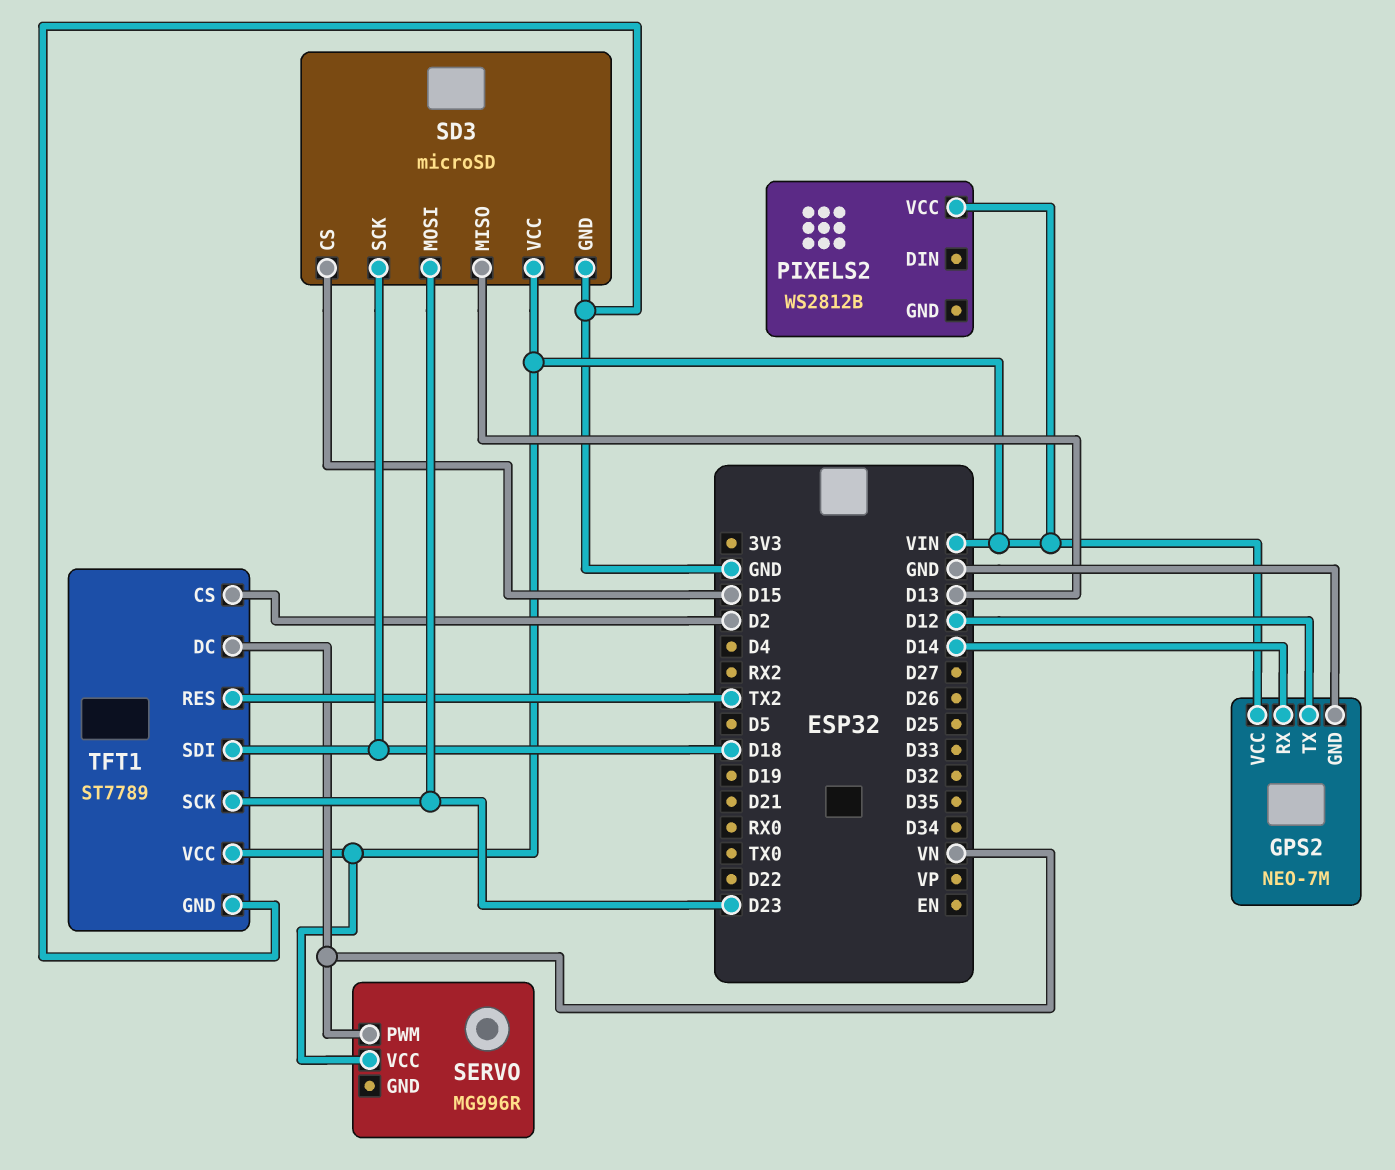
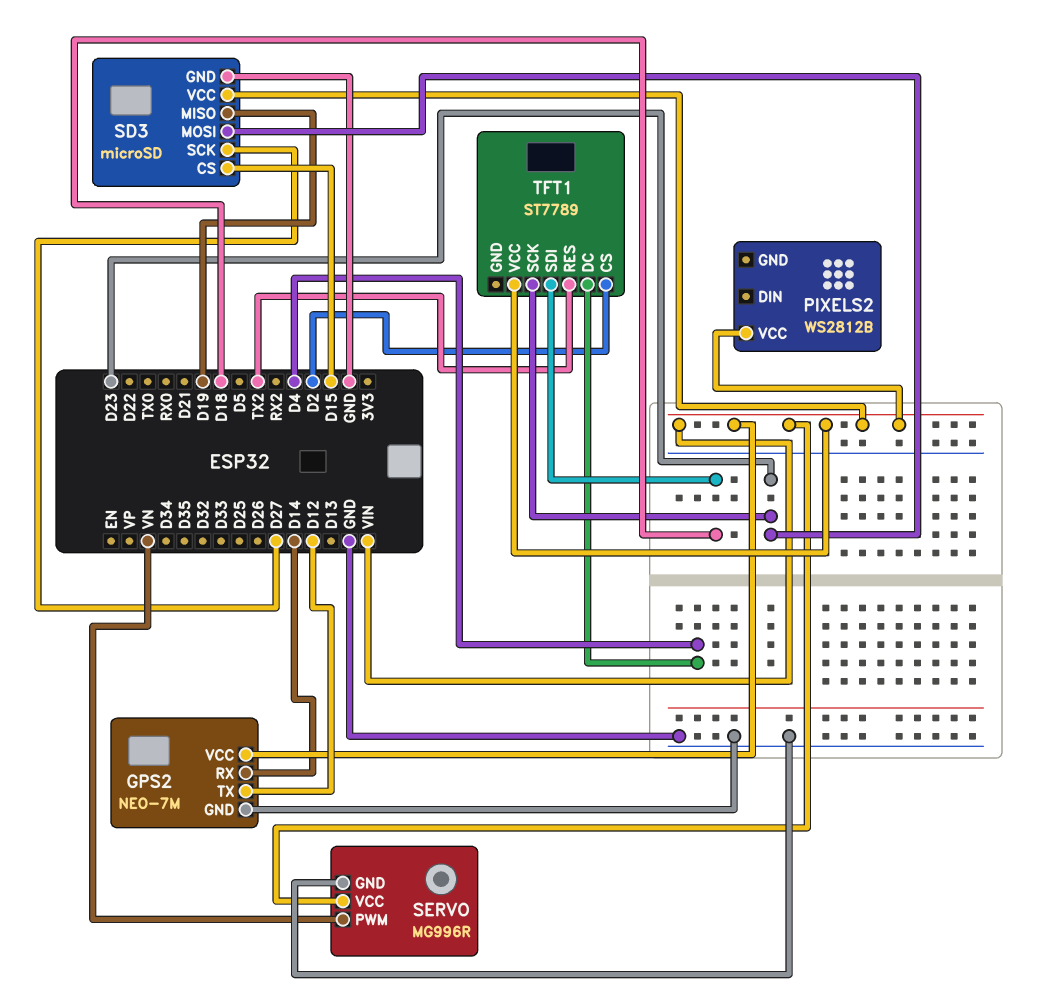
SD3 pin MISO: D13 -> D19
SD3 pin SCK: D18 -> D27
SERVO pin GND: none -> GND
TFT1 pin DC: VN -> D4
TFT1 pin GND: GND -> none

